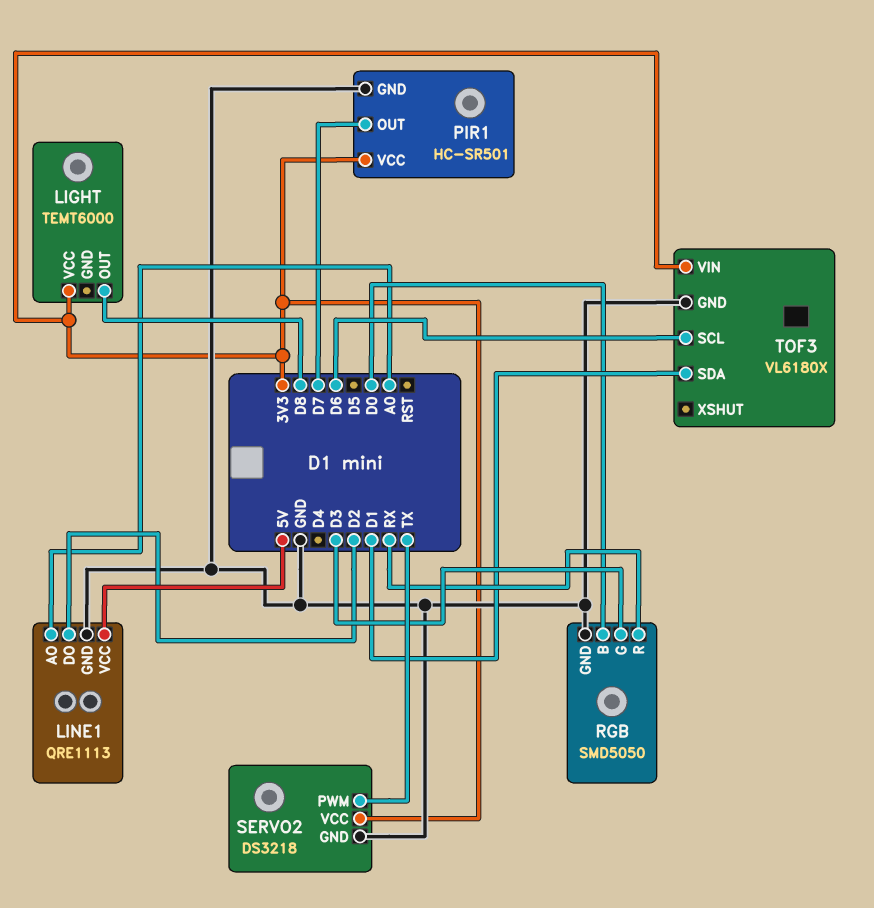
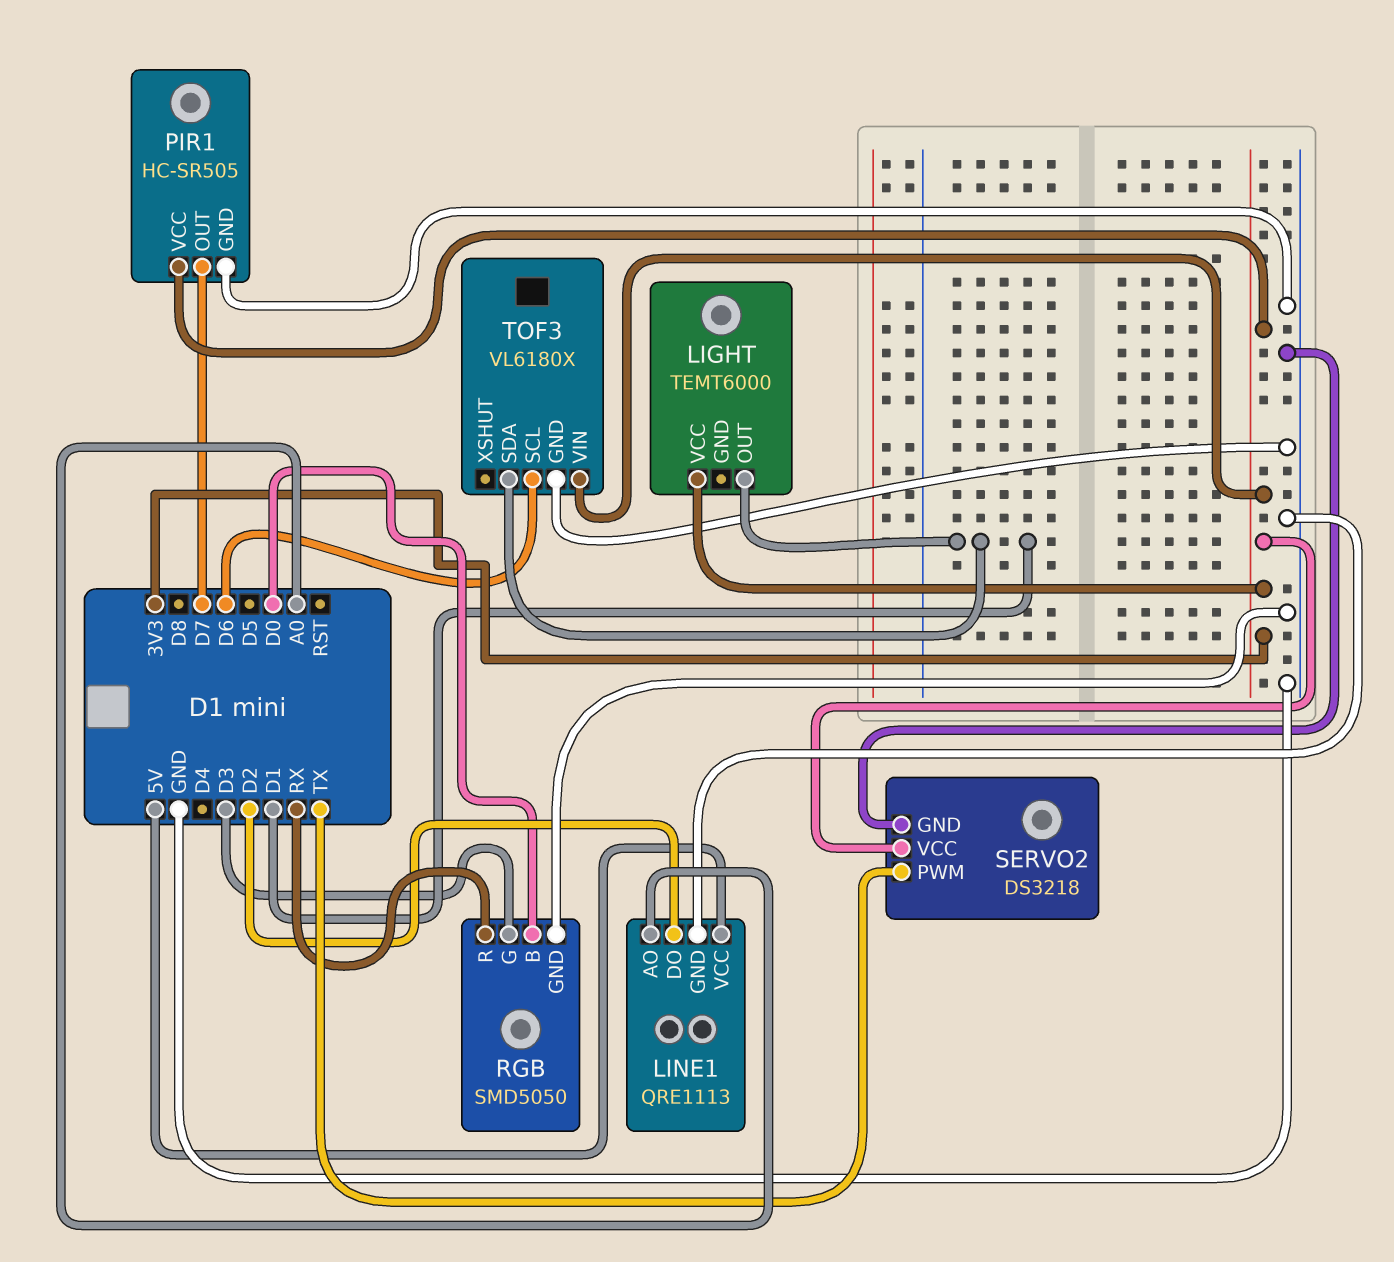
LIGHT pin OUT: D8 -> D1
PIR1: HC-SR501 -> HC-SR505

